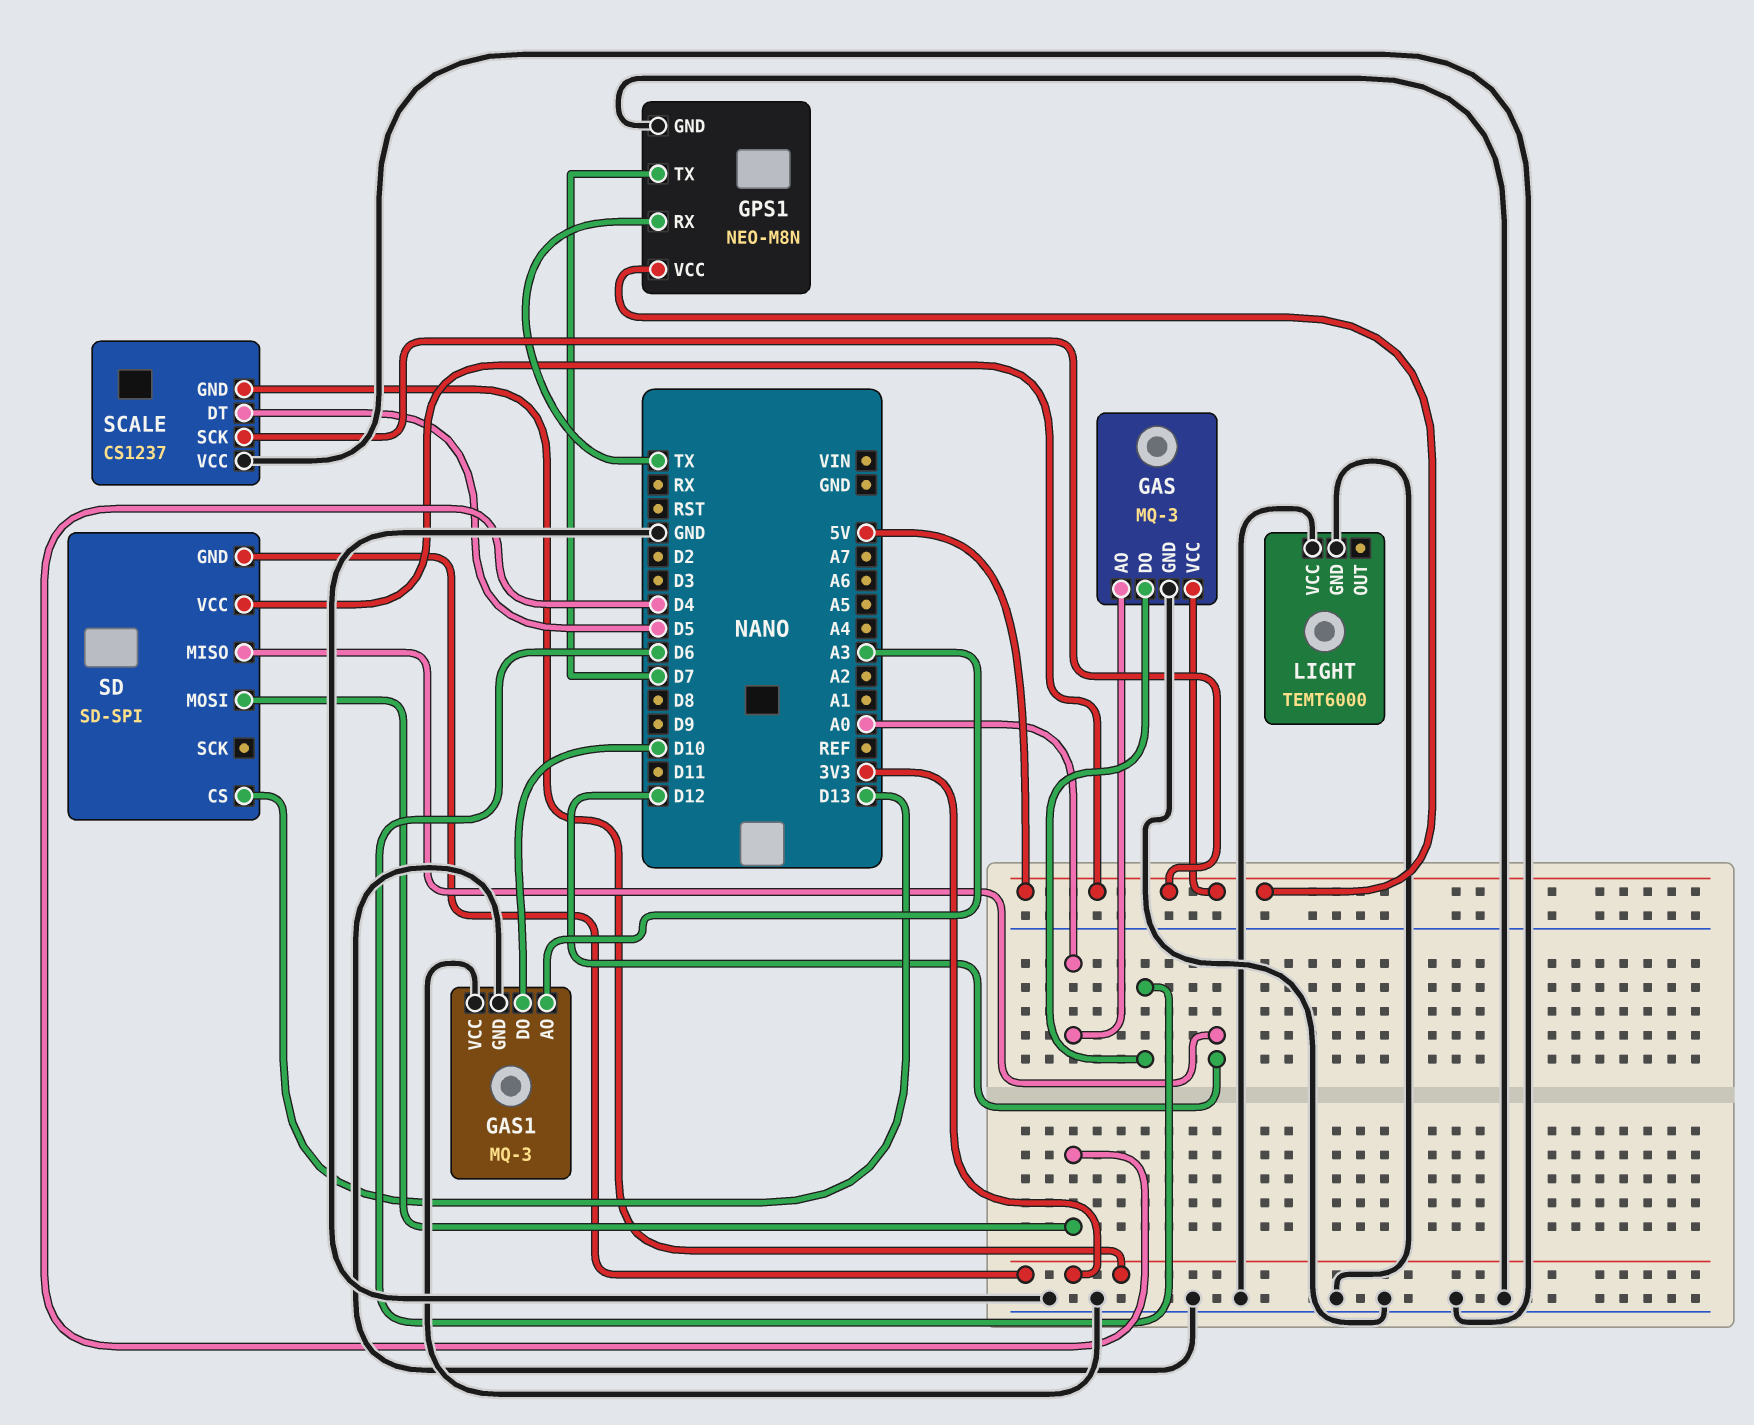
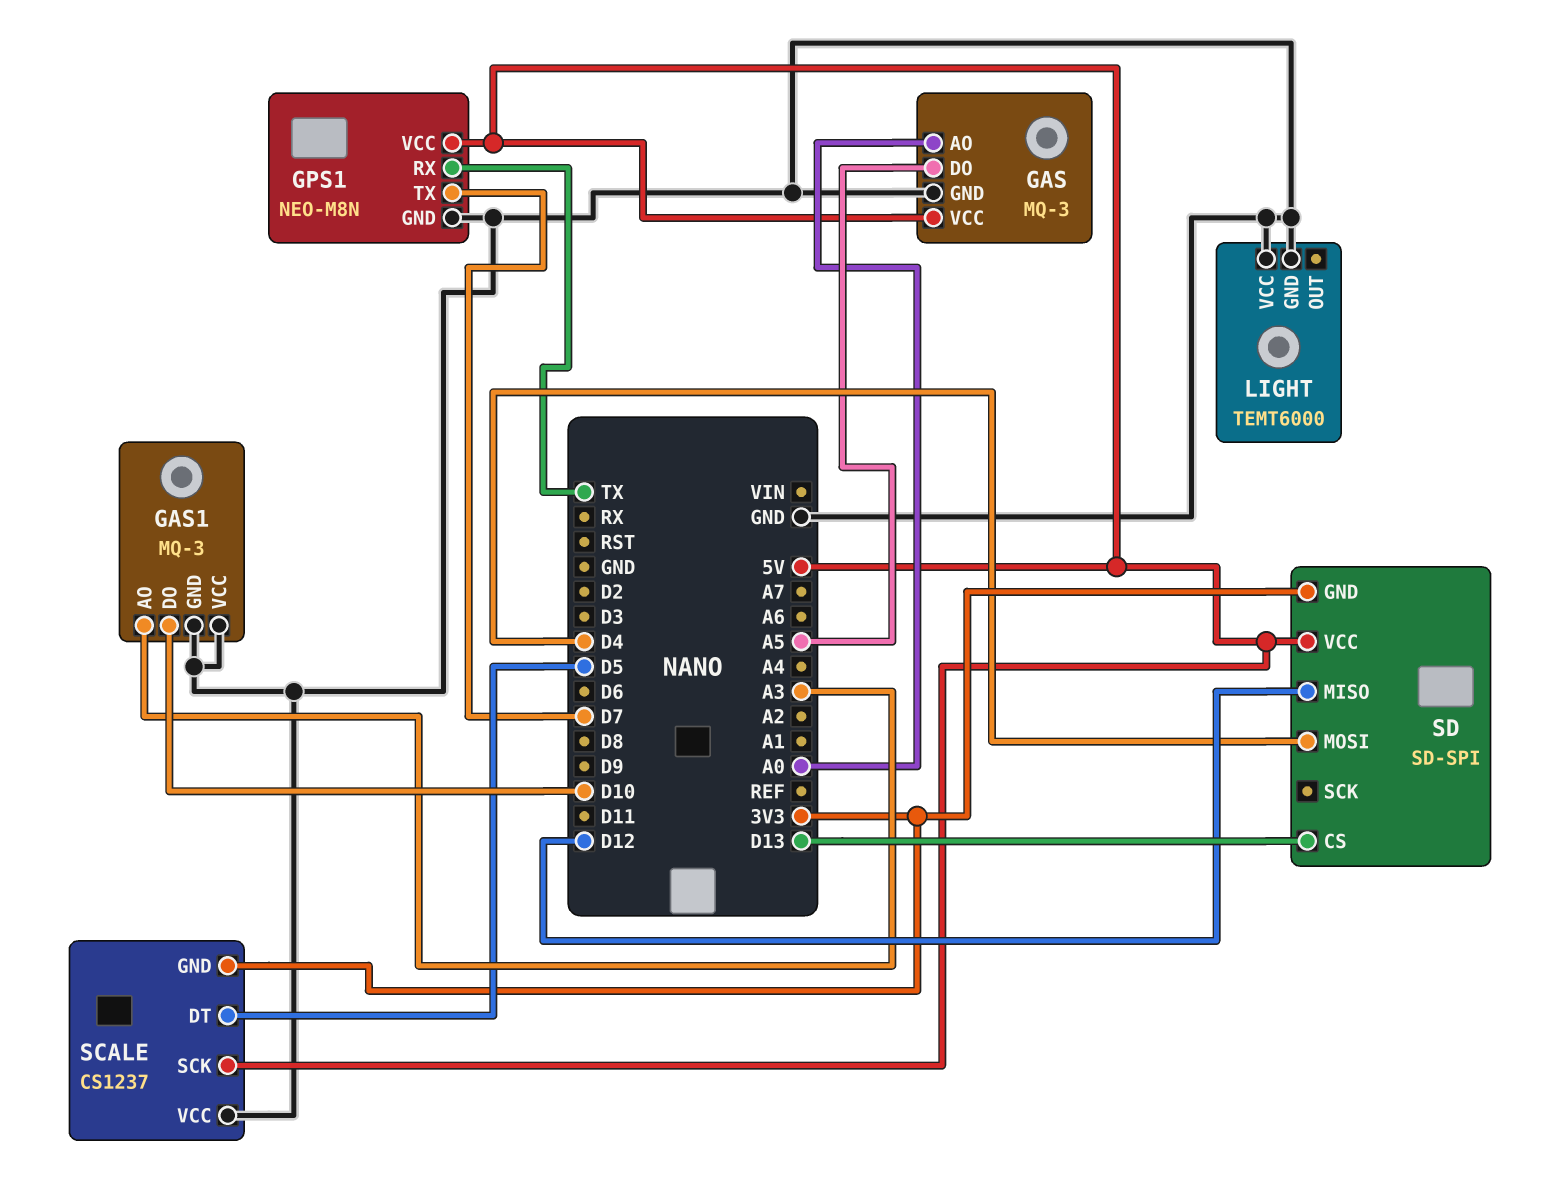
GAS pin DO: D6 -> A5

